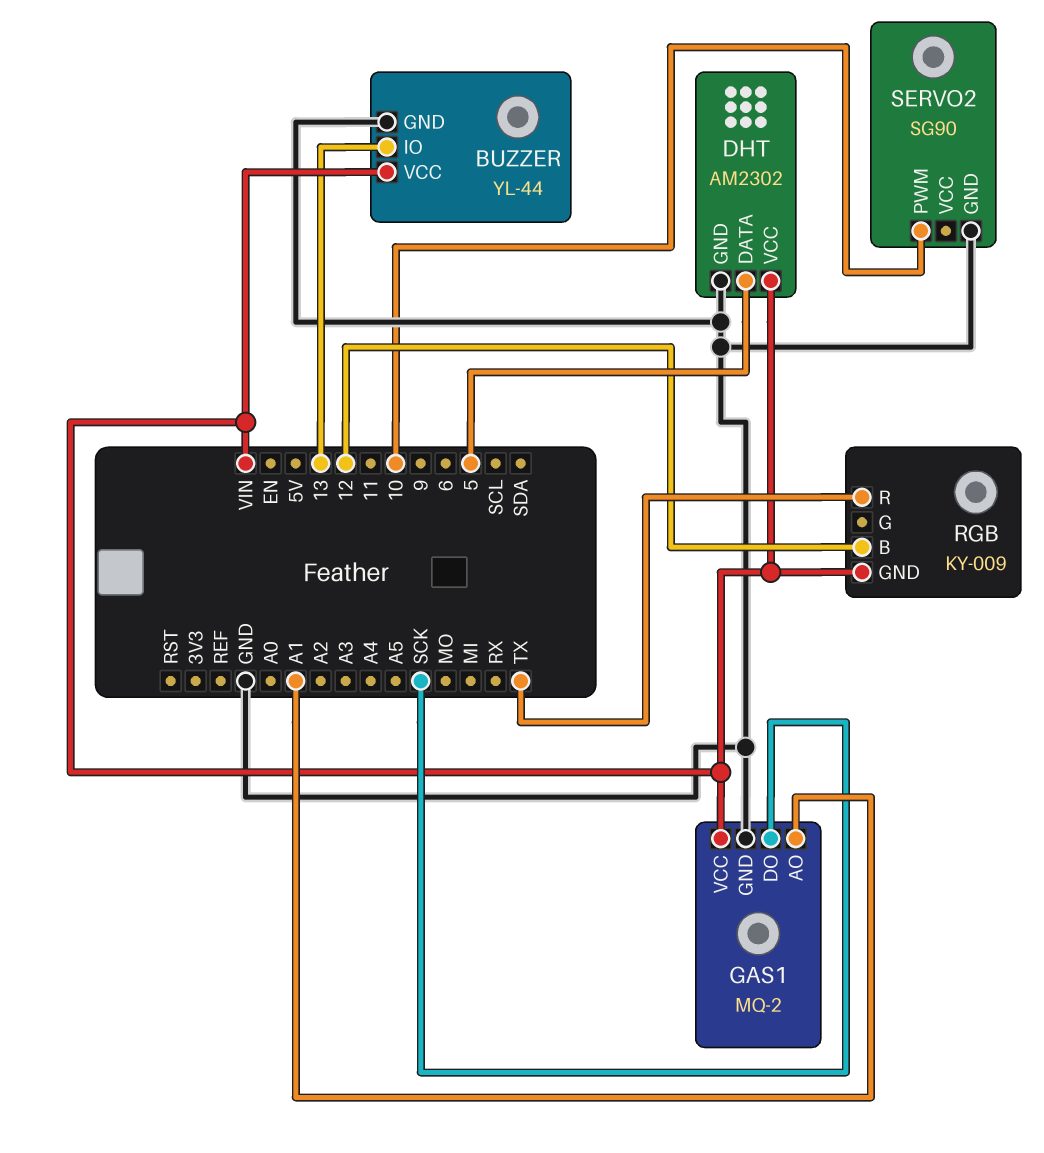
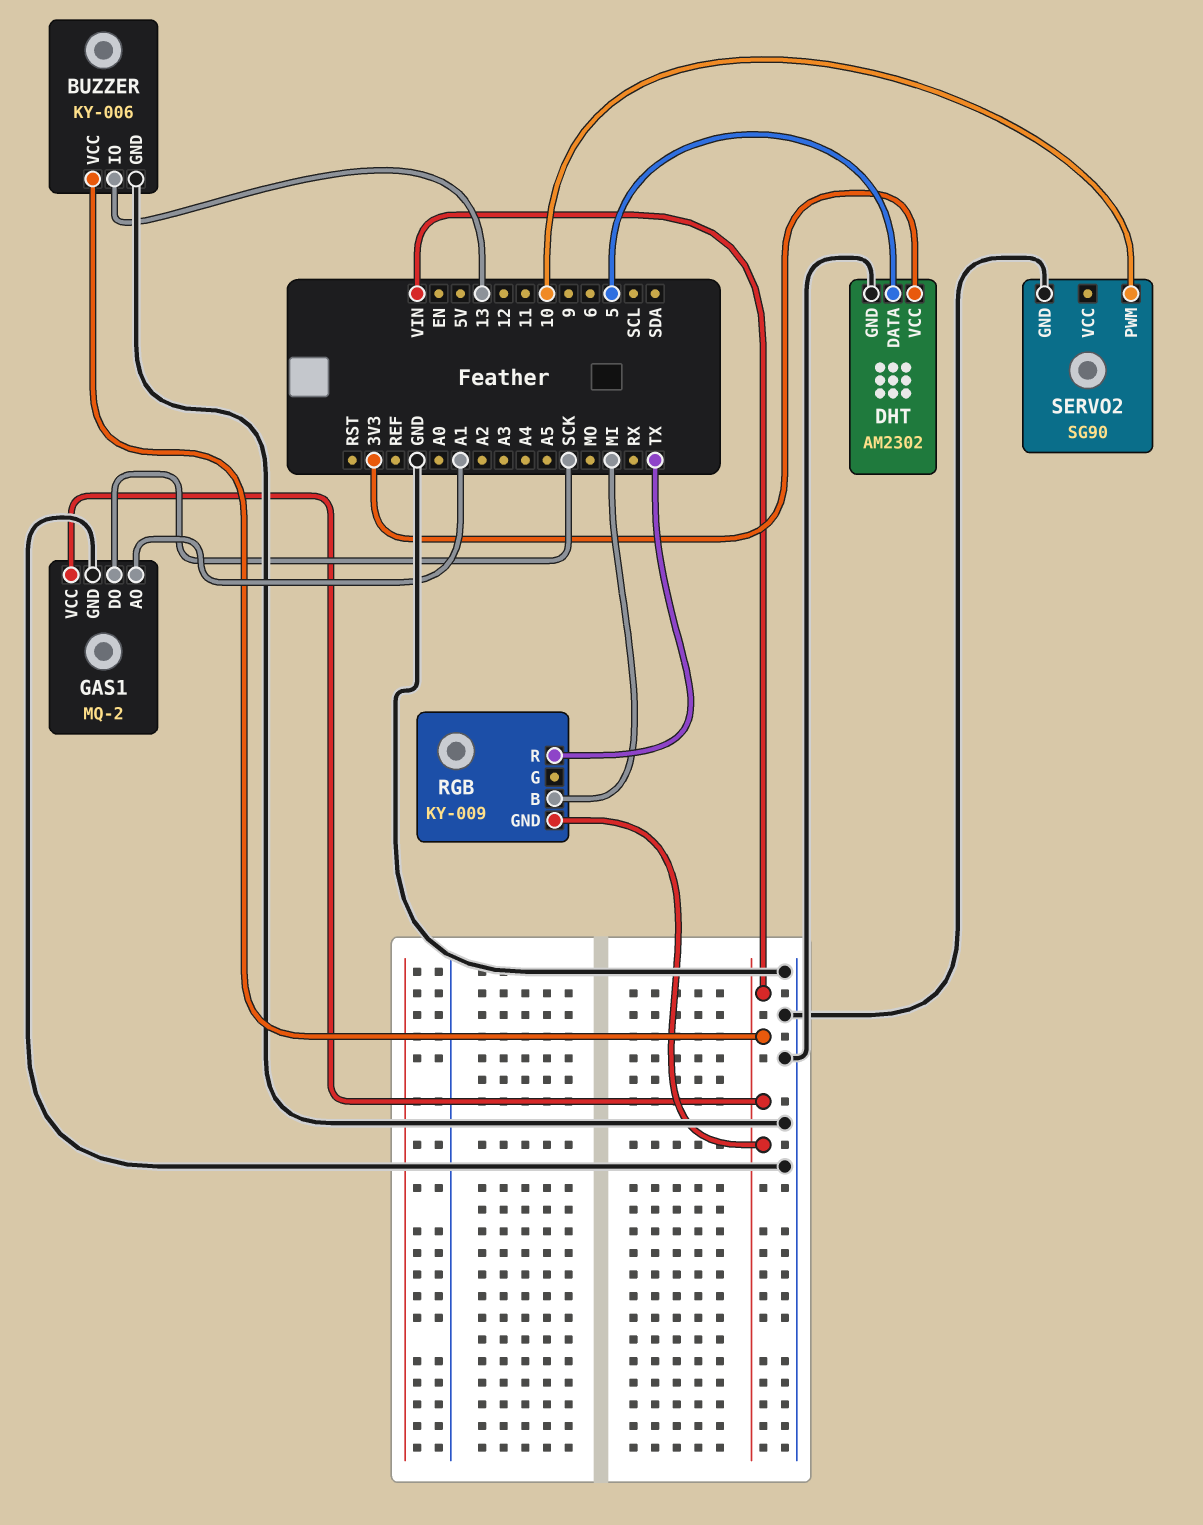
BUZZER: YL-44 -> KY-006
DHT pin VCC: VIN -> 3V3
RGB pin B: 12 -> MI

